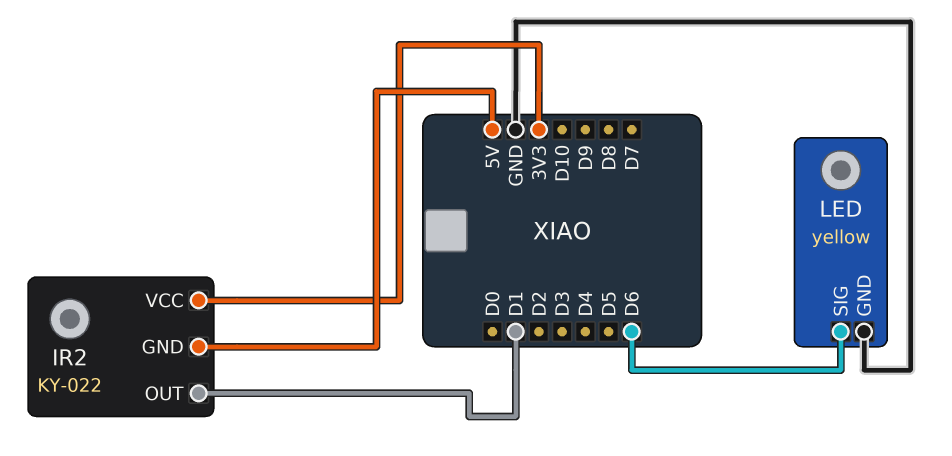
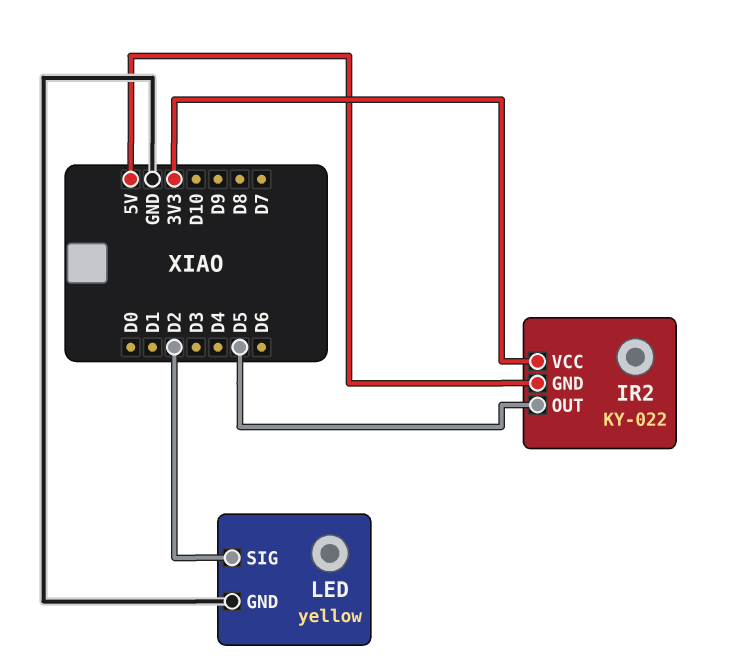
IR2 pin OUT: D1 -> D5
LED pin SIG: D6 -> D2

